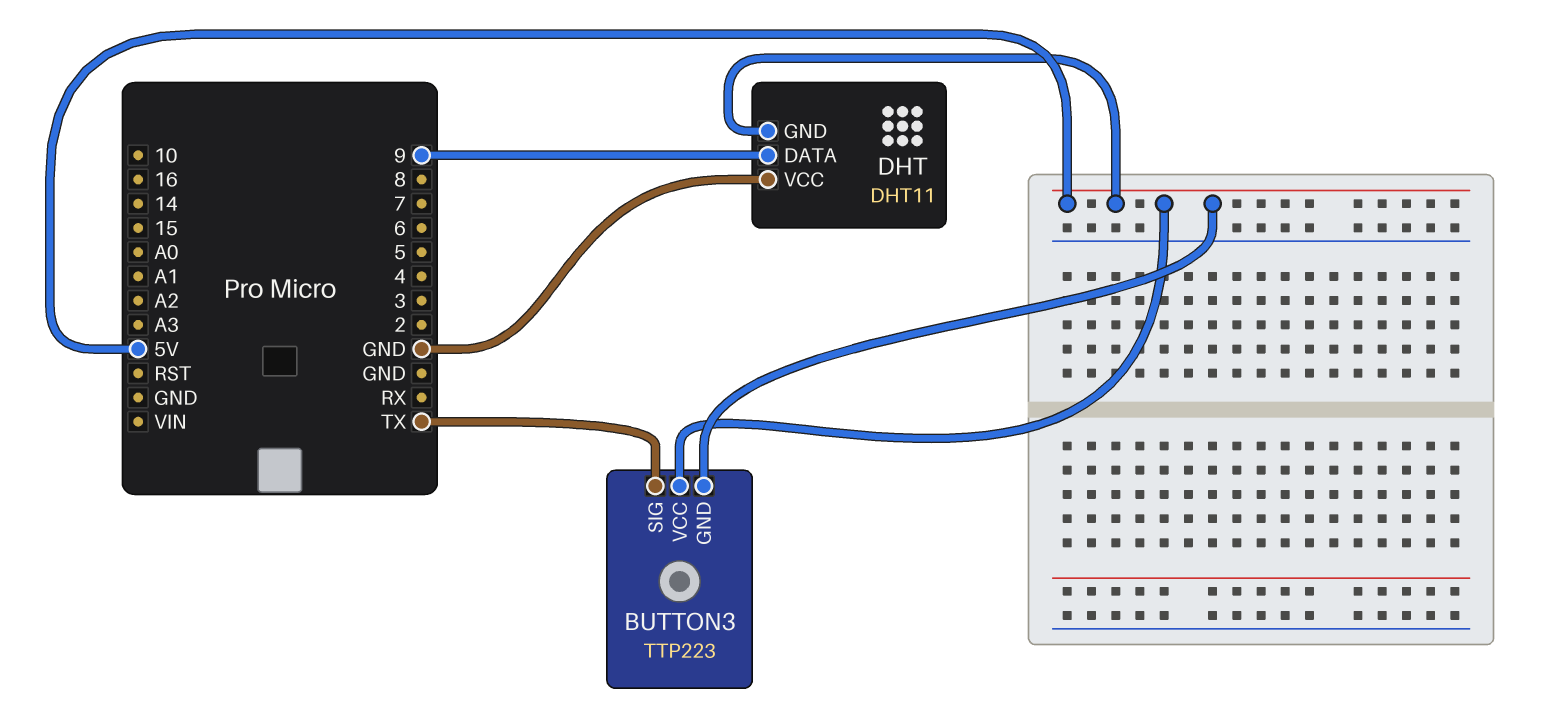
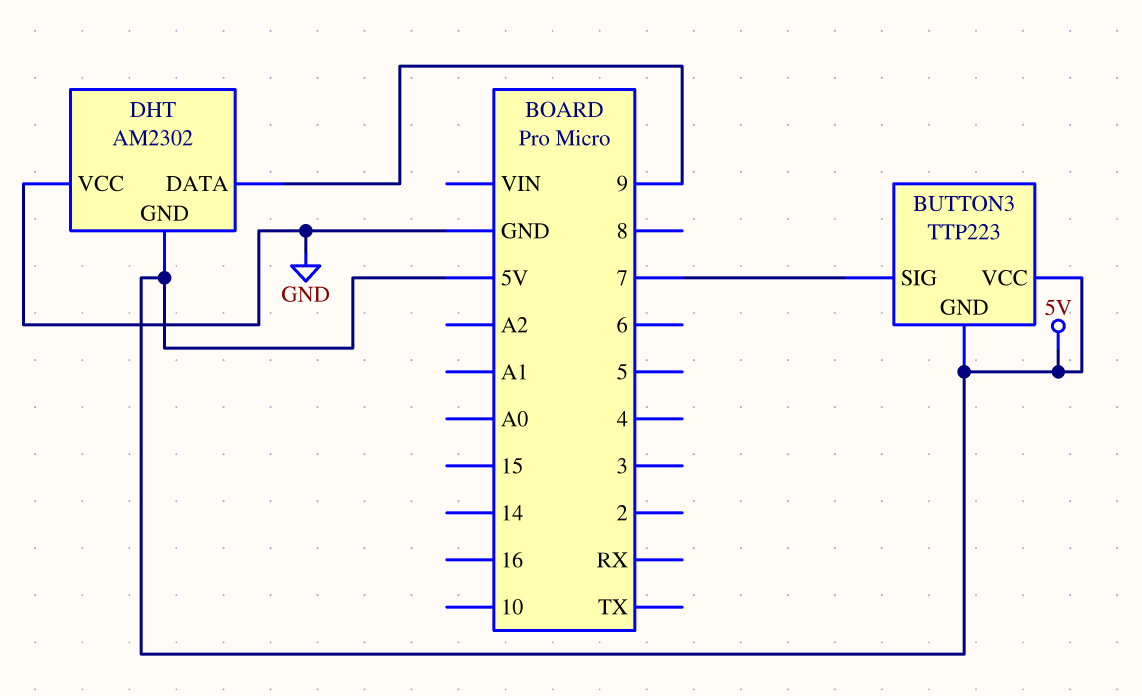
BUTTON3 pin SIG: TX -> 7
DHT: DHT11 -> AM2302

